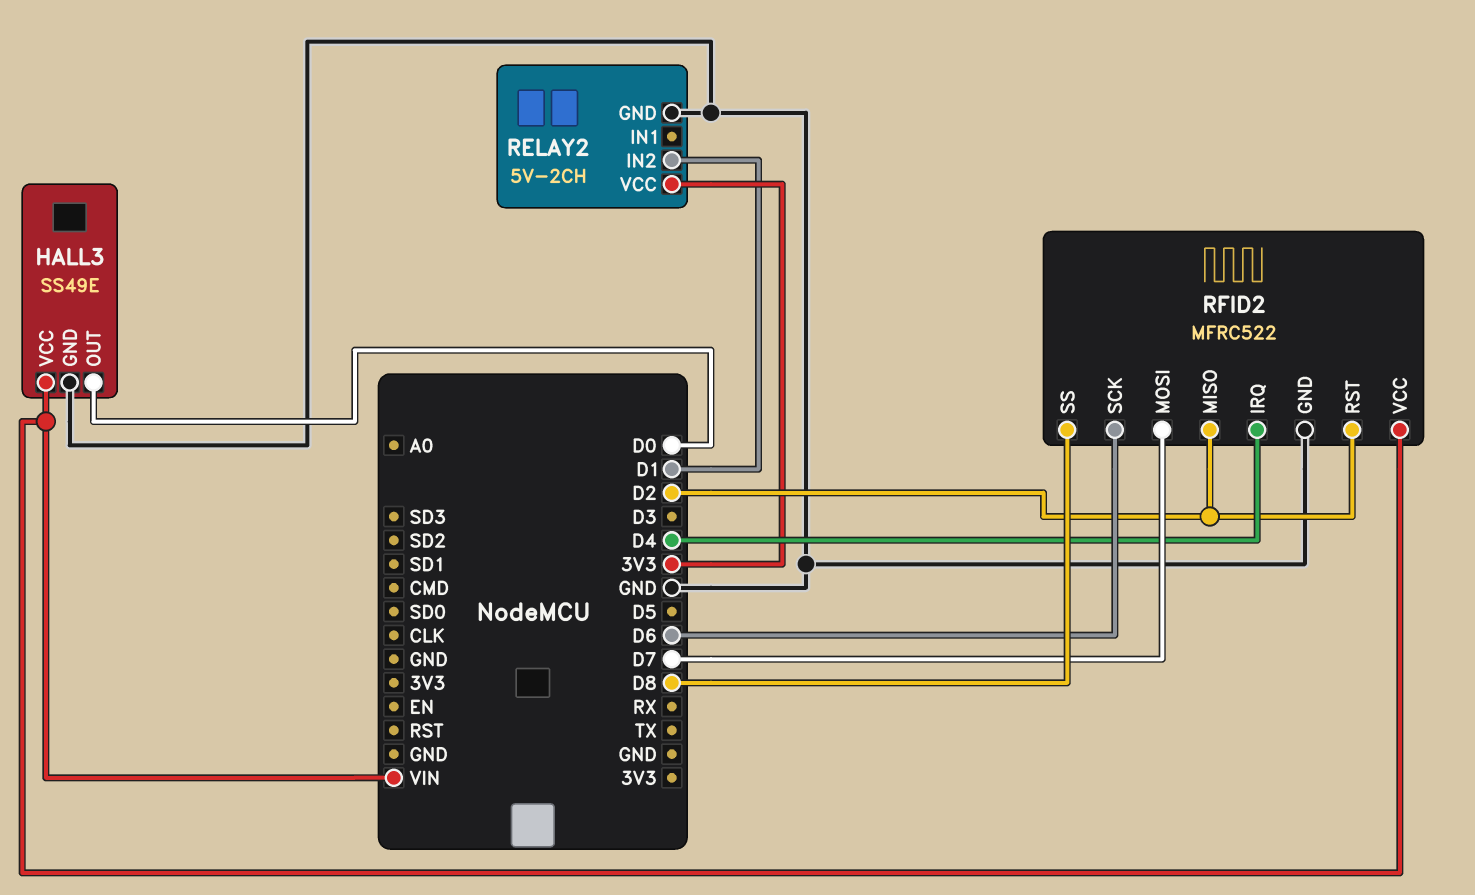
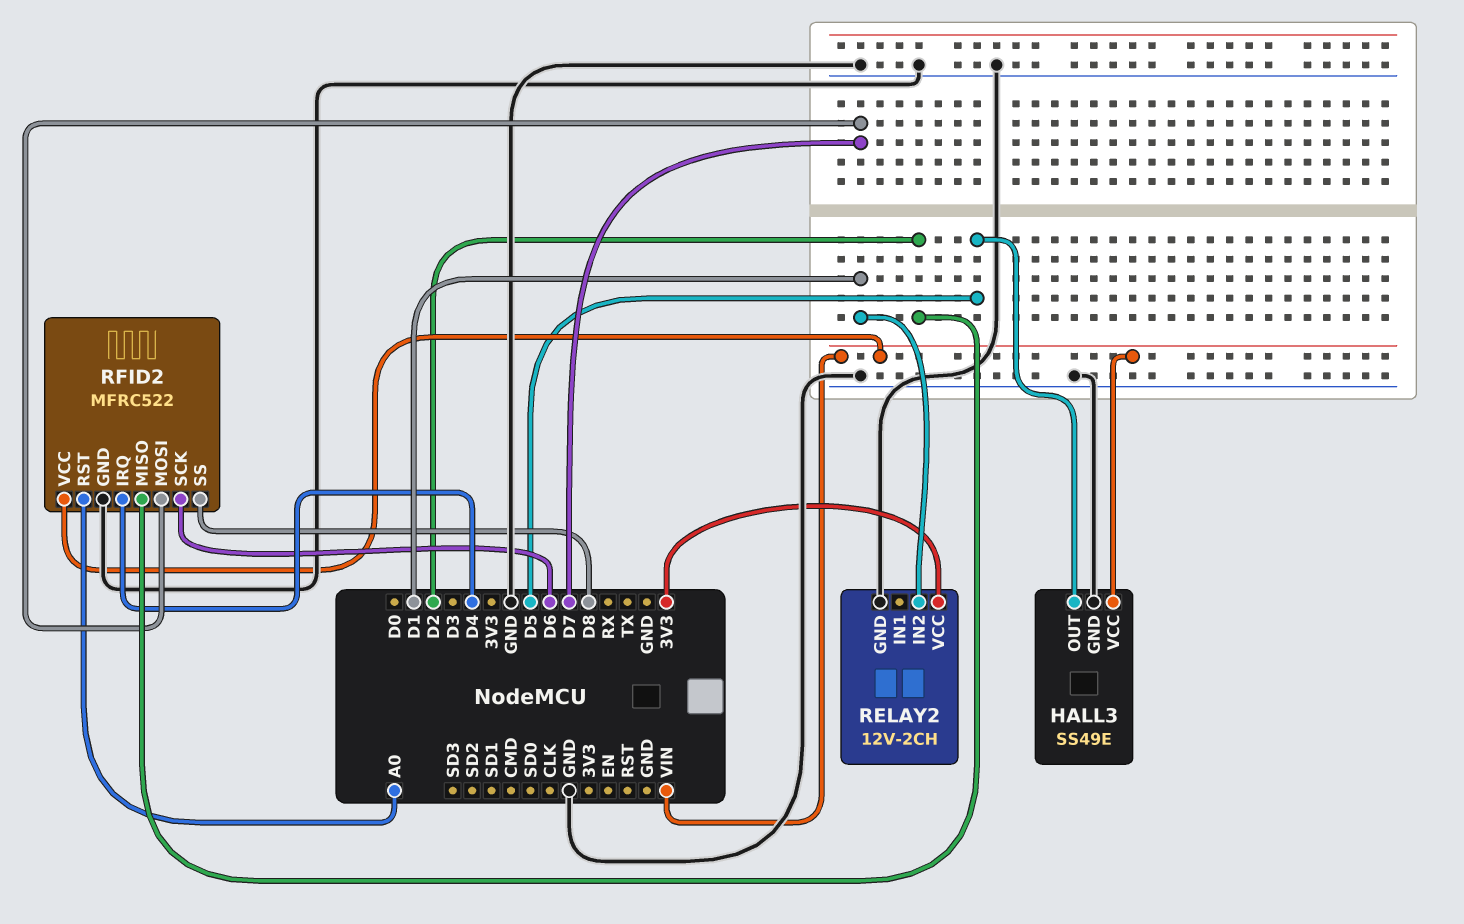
HALL3 pin OUT: D0 -> D5
RELAY2: 5V-2CH -> 12V-2CH
RFID2 pin RST: D2 -> A0

